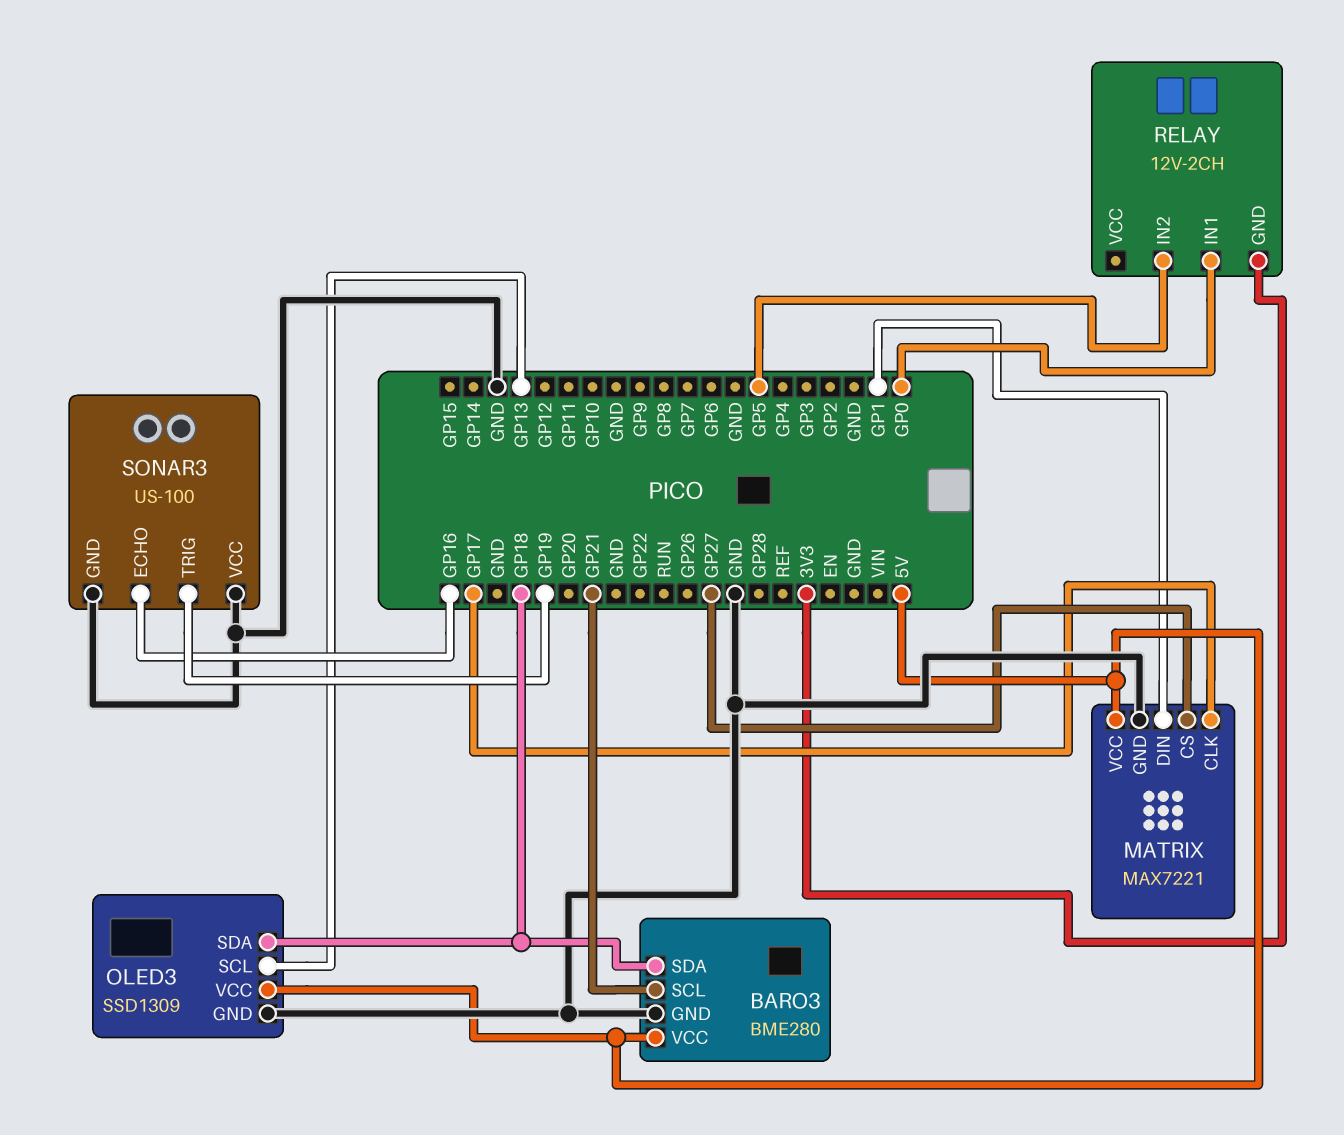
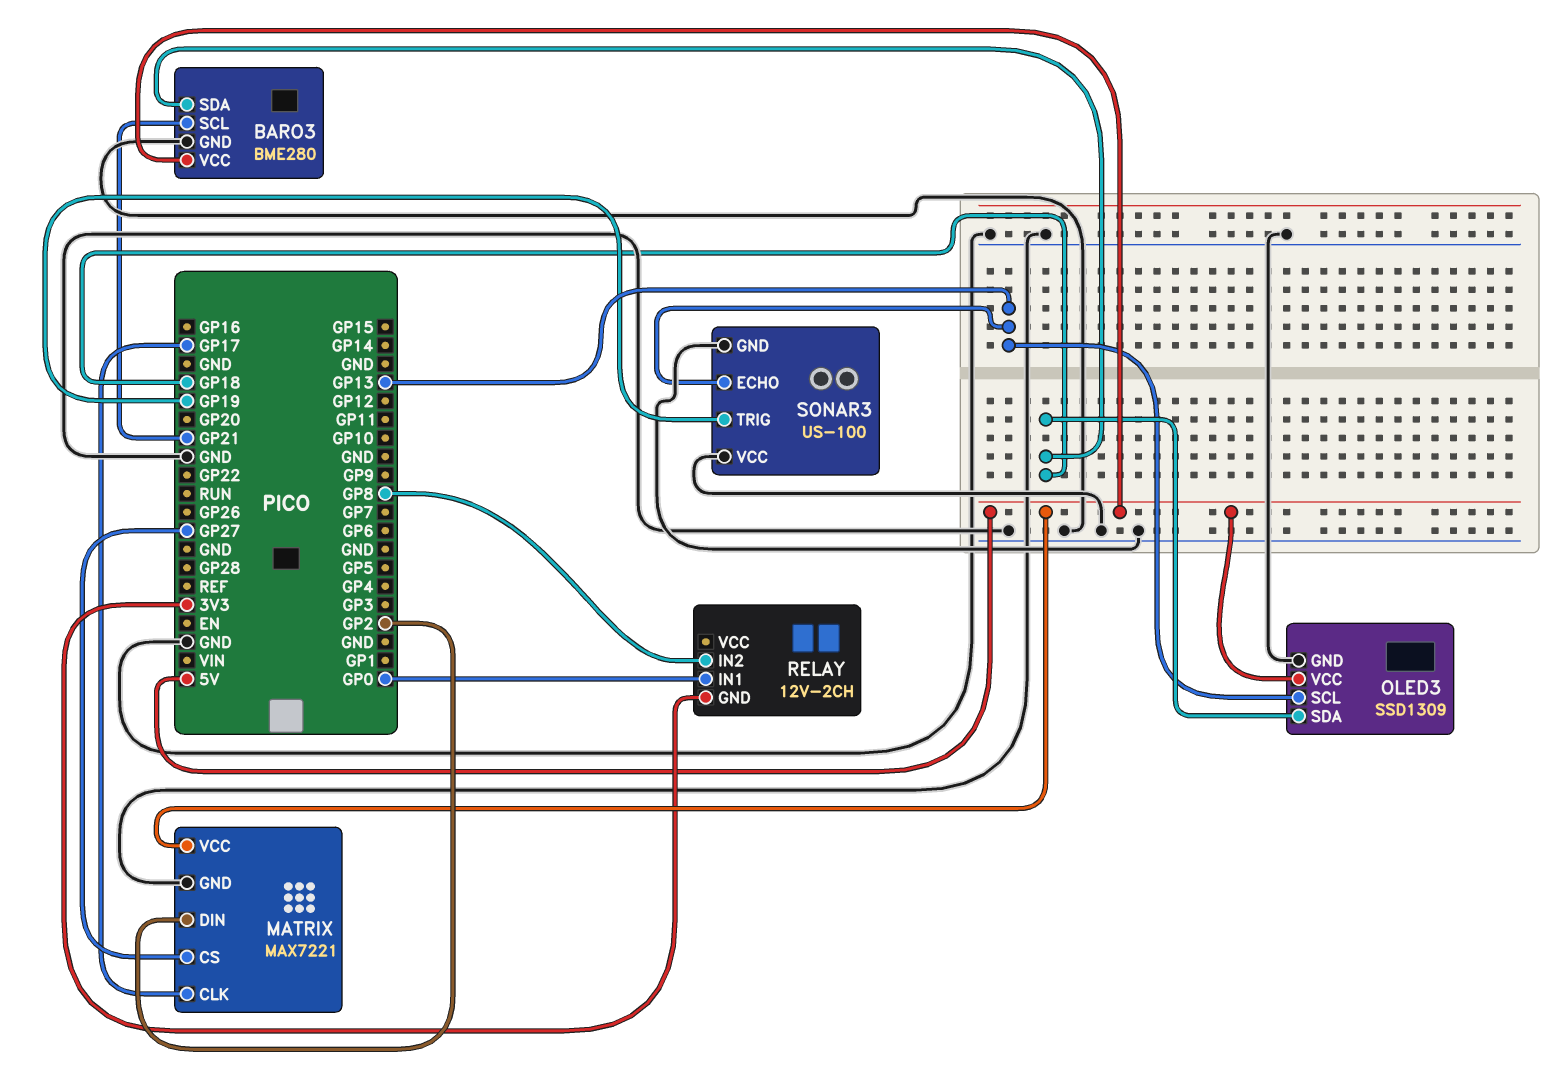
MATRIX pin DIN: GP1 -> GP2
RELAY pin IN2: GP5 -> GP8
SONAR3 pin ECHO: GP16 -> GP13

